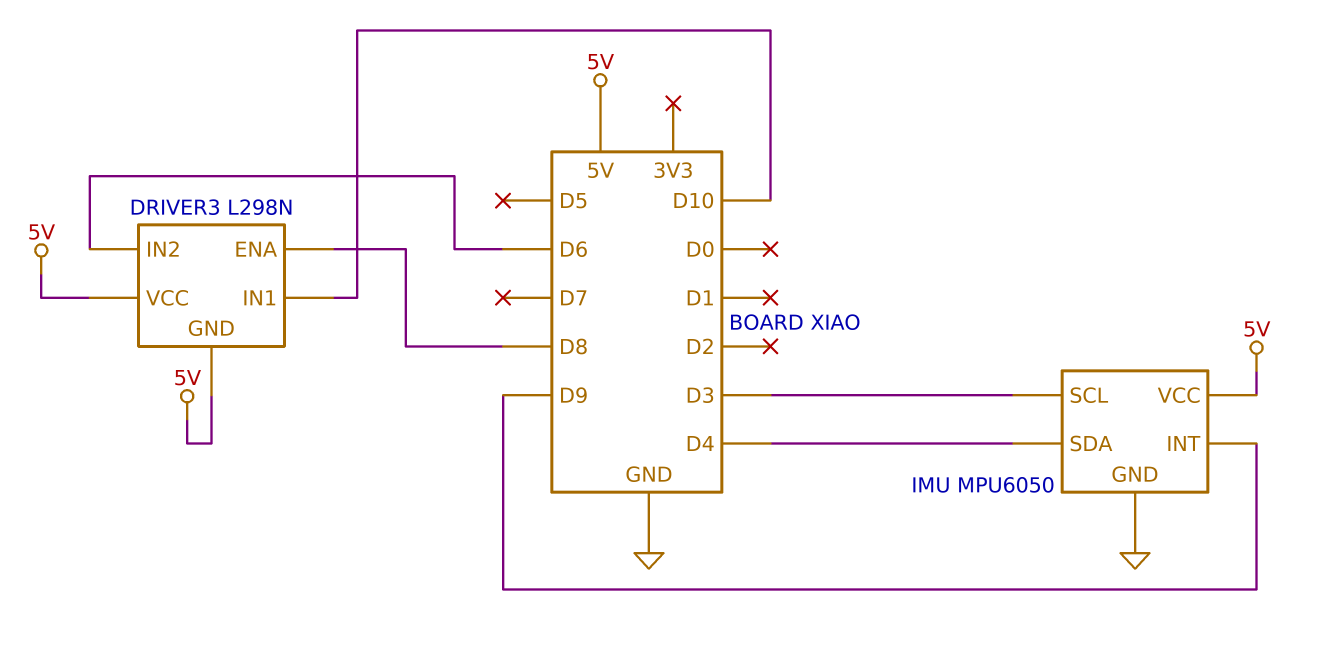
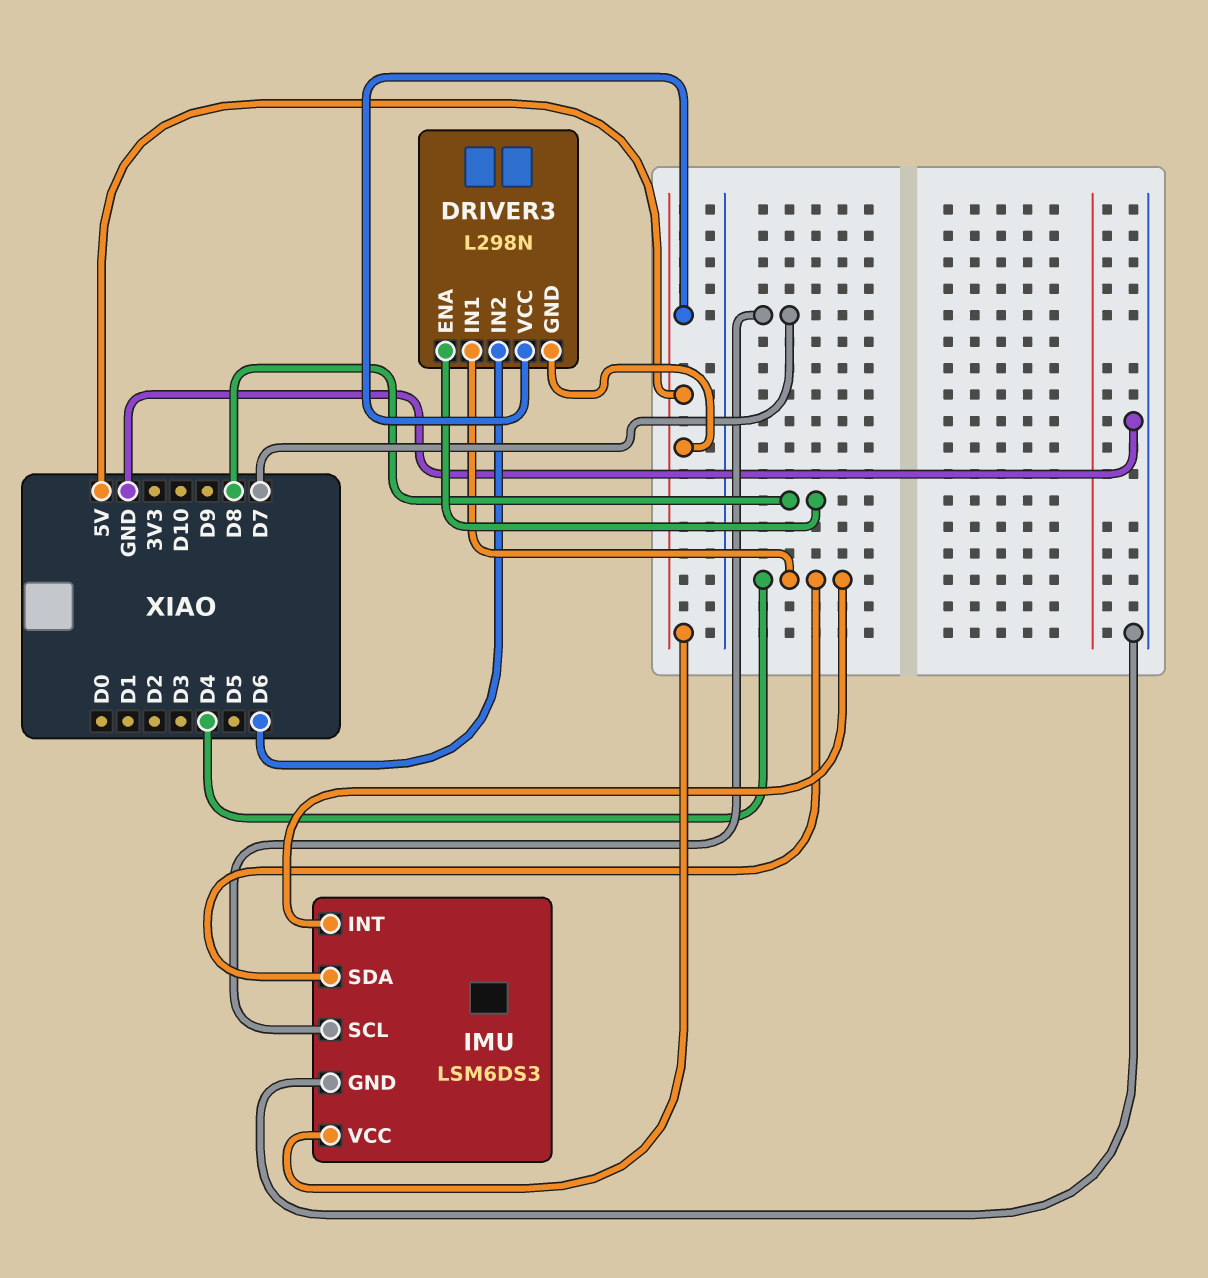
DRIVER3 pin IN1: D10 -> D4
IMU: MPU6050 -> LSM6DS3
IMU pin INT: D9 -> D4
IMU pin SCL: D3 -> D7

